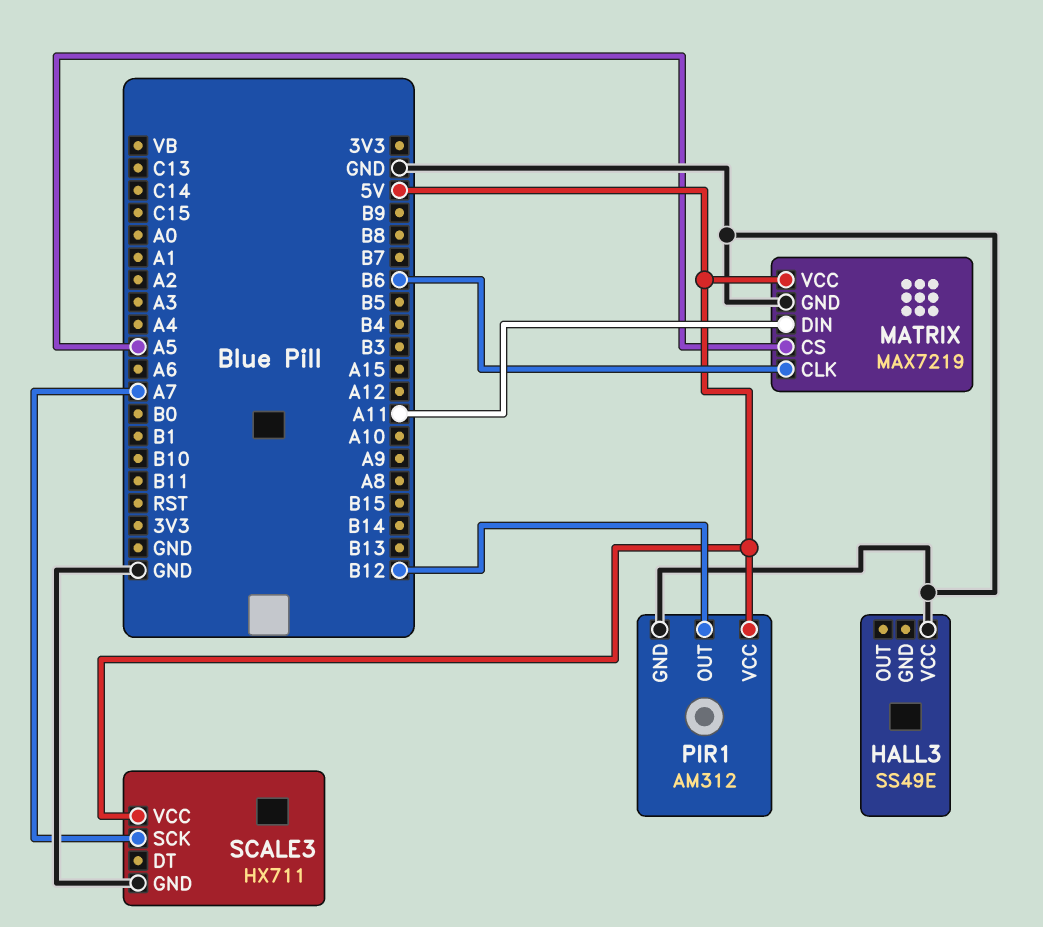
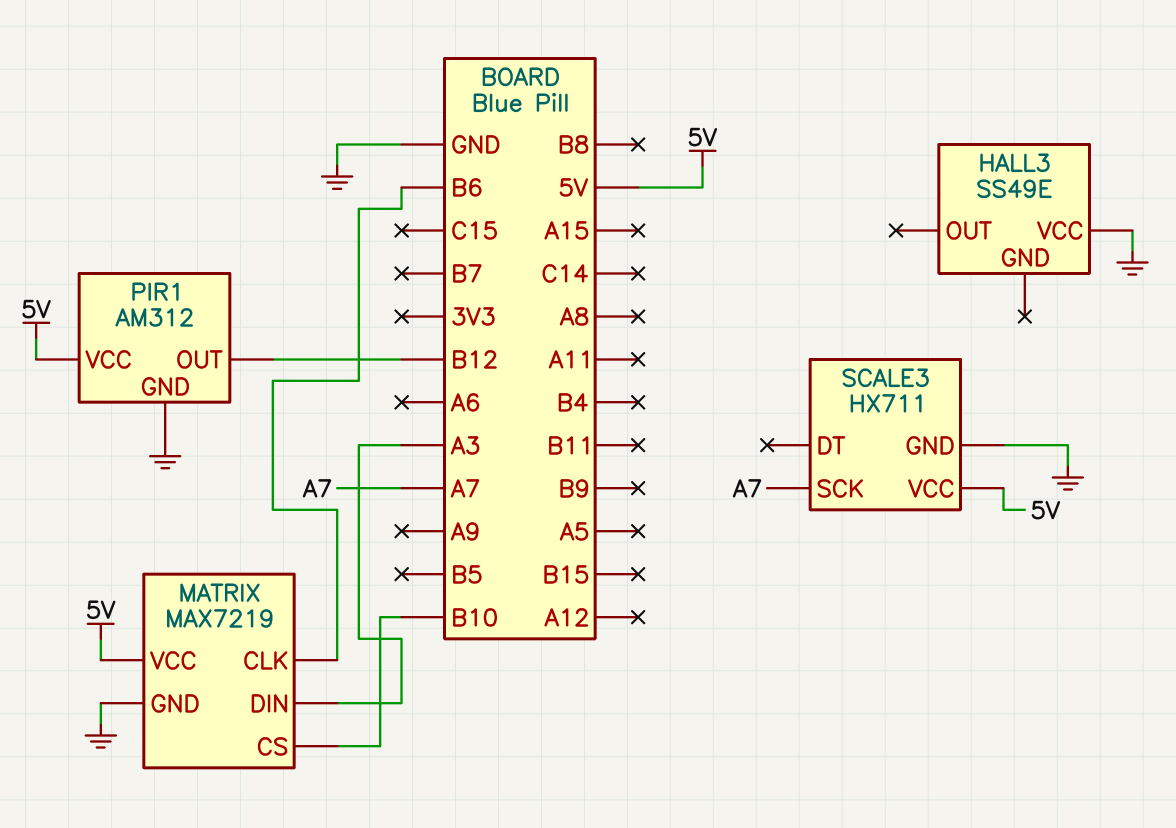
MATRIX pin CS: A5 -> B10
MATRIX pin DIN: A11 -> A3

